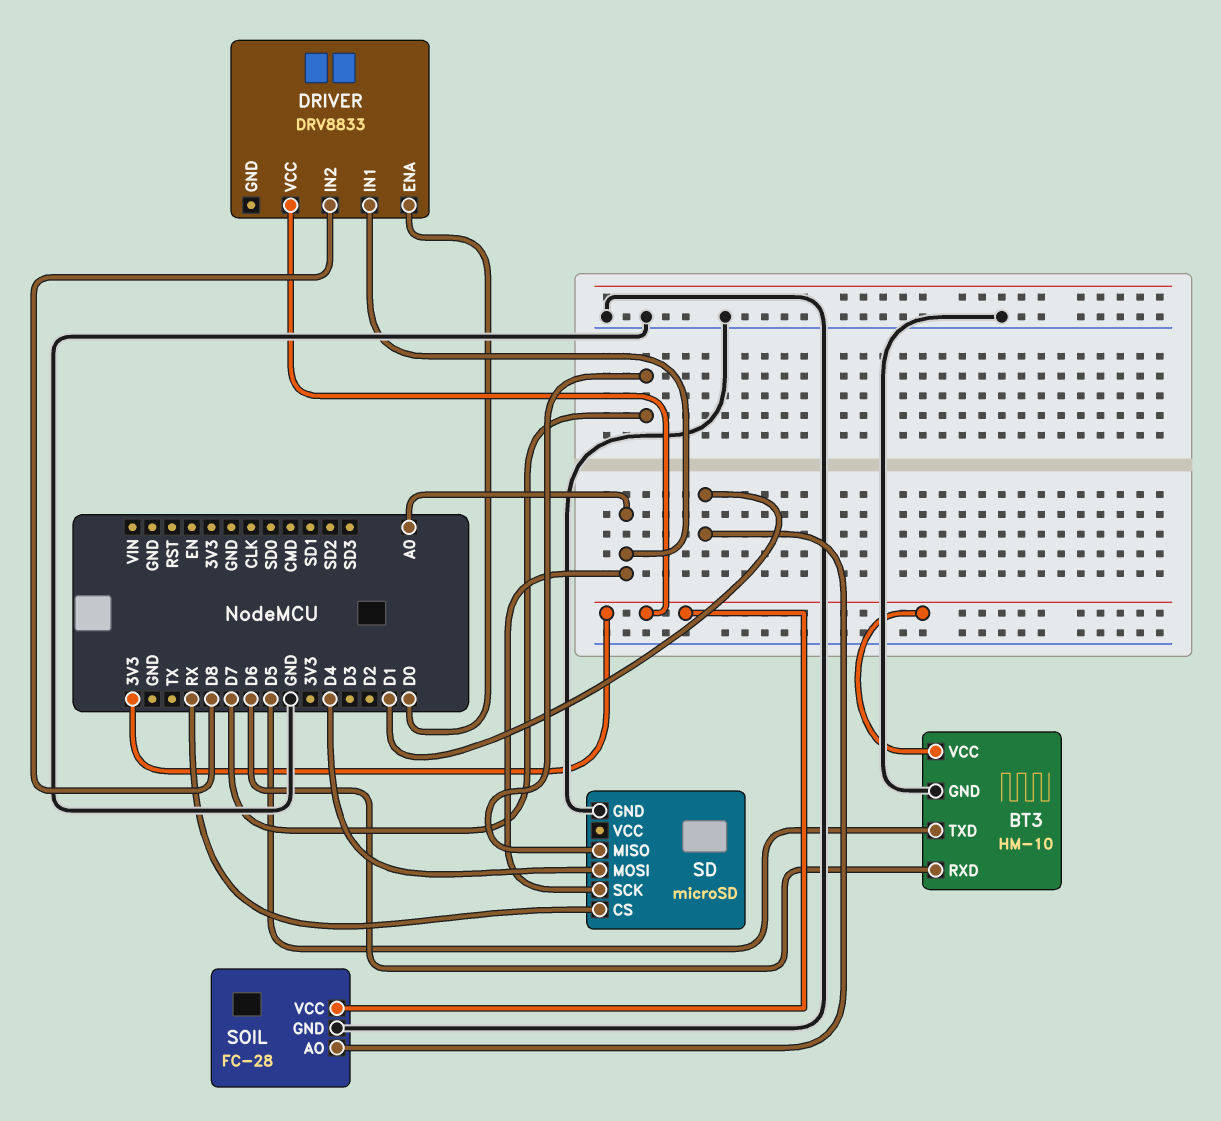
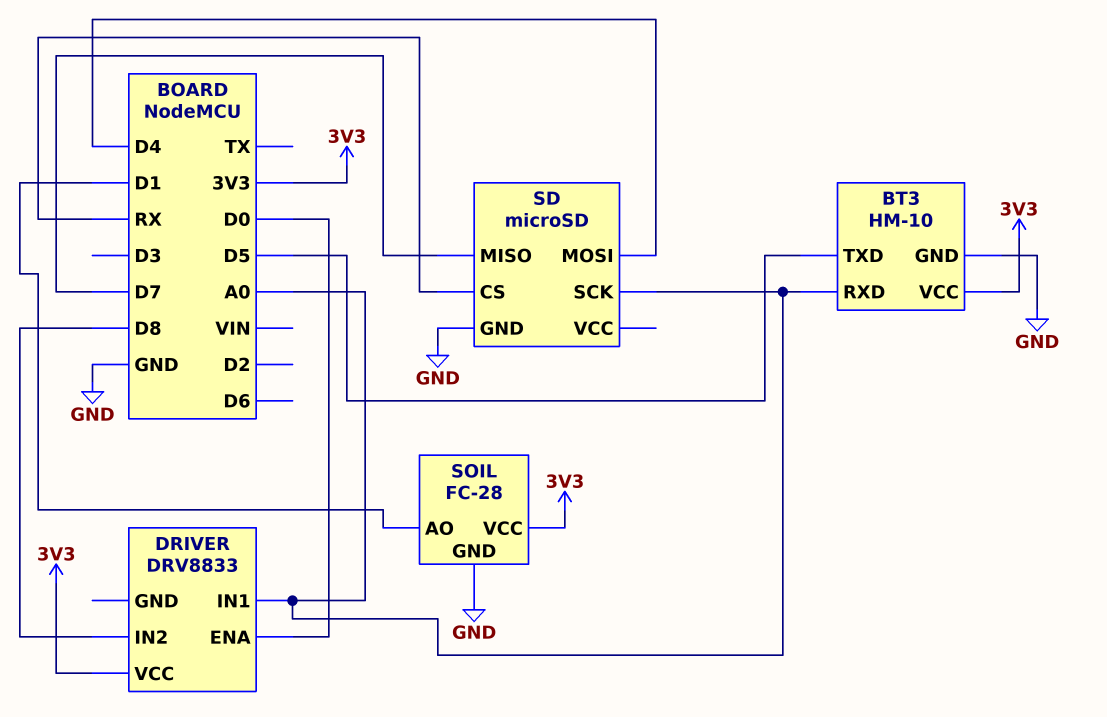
BT3 pin RXD: D6 -> A0

